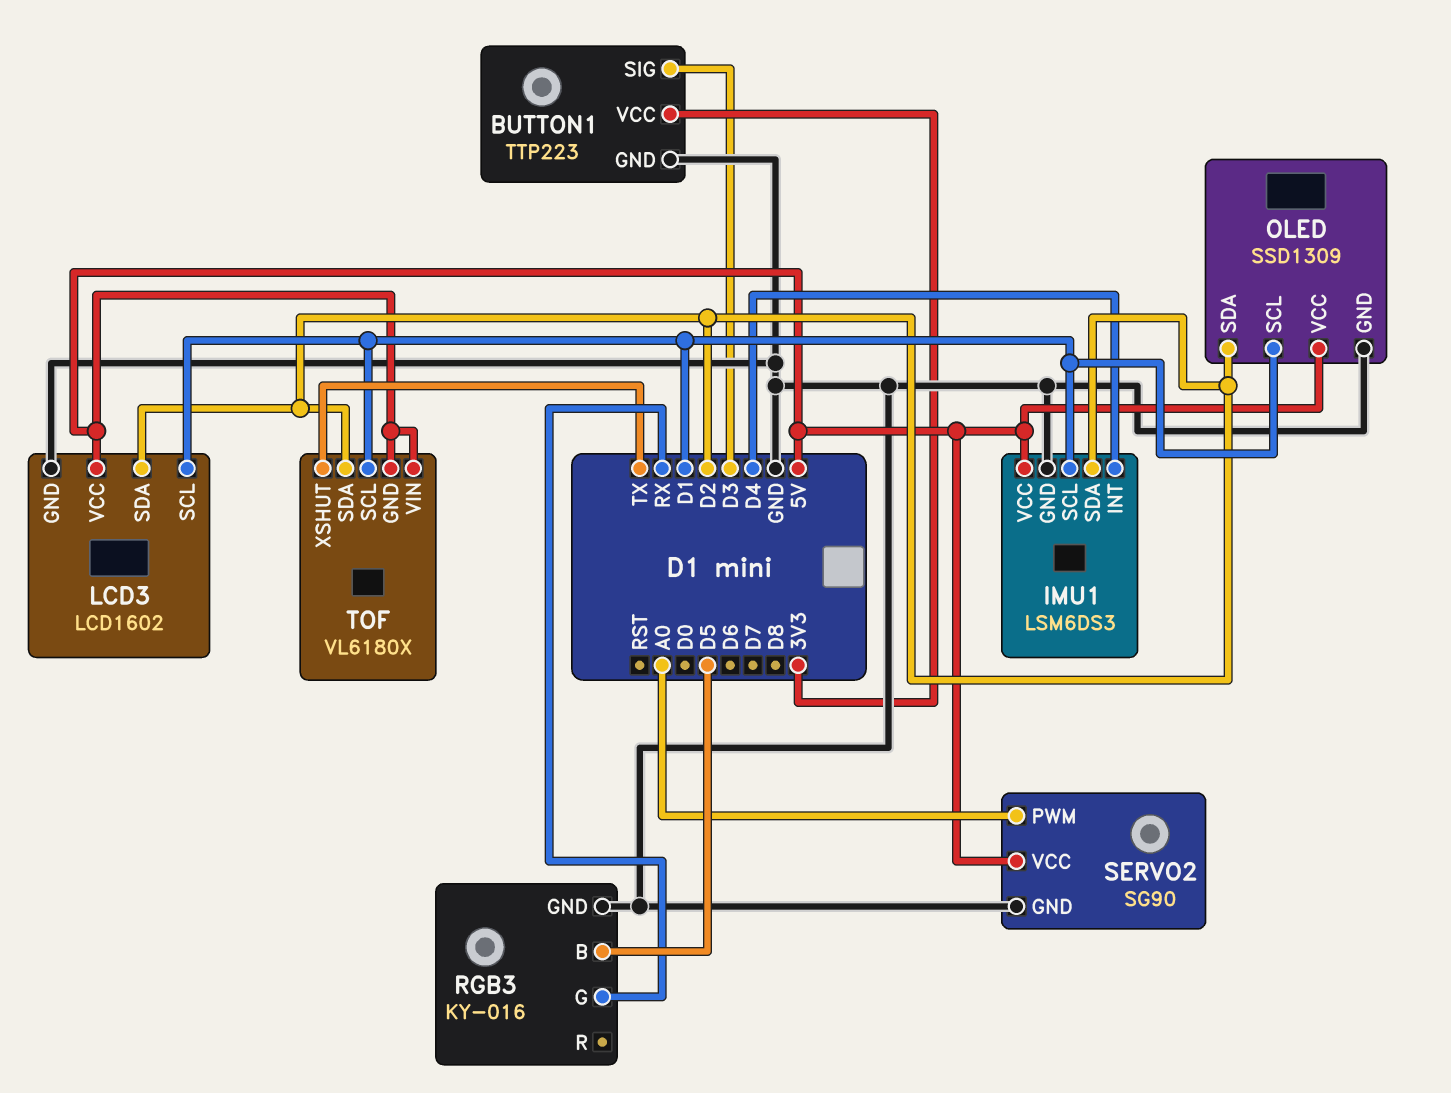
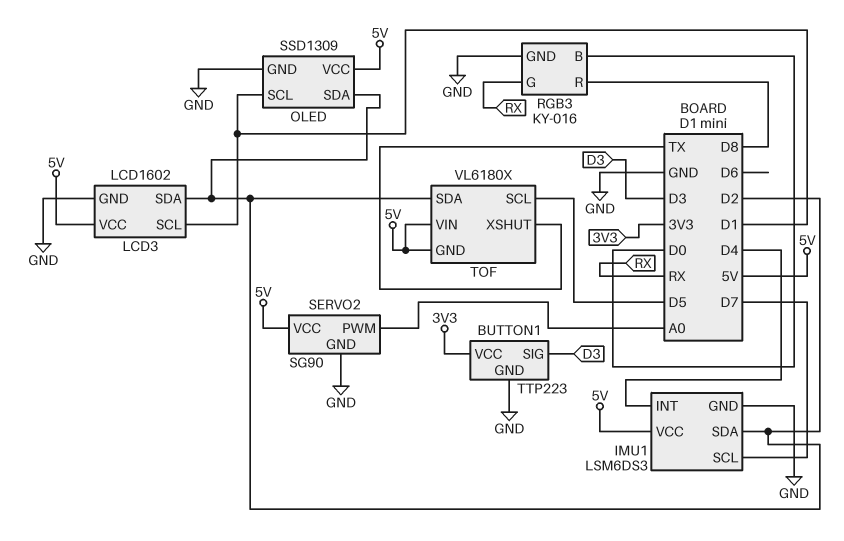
IMU1 pin SCL: D1 -> D7
RGB3 pin B: D5 -> D0
RGB3 pin R: none -> D8
TOF pin SCL: D1 -> D5

